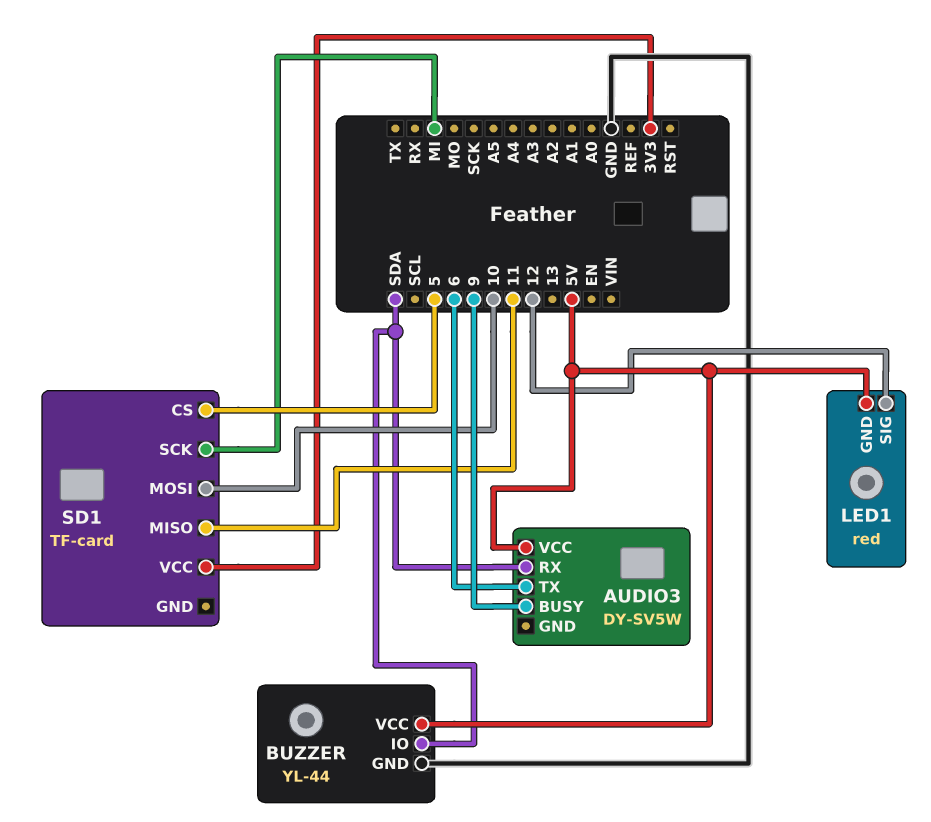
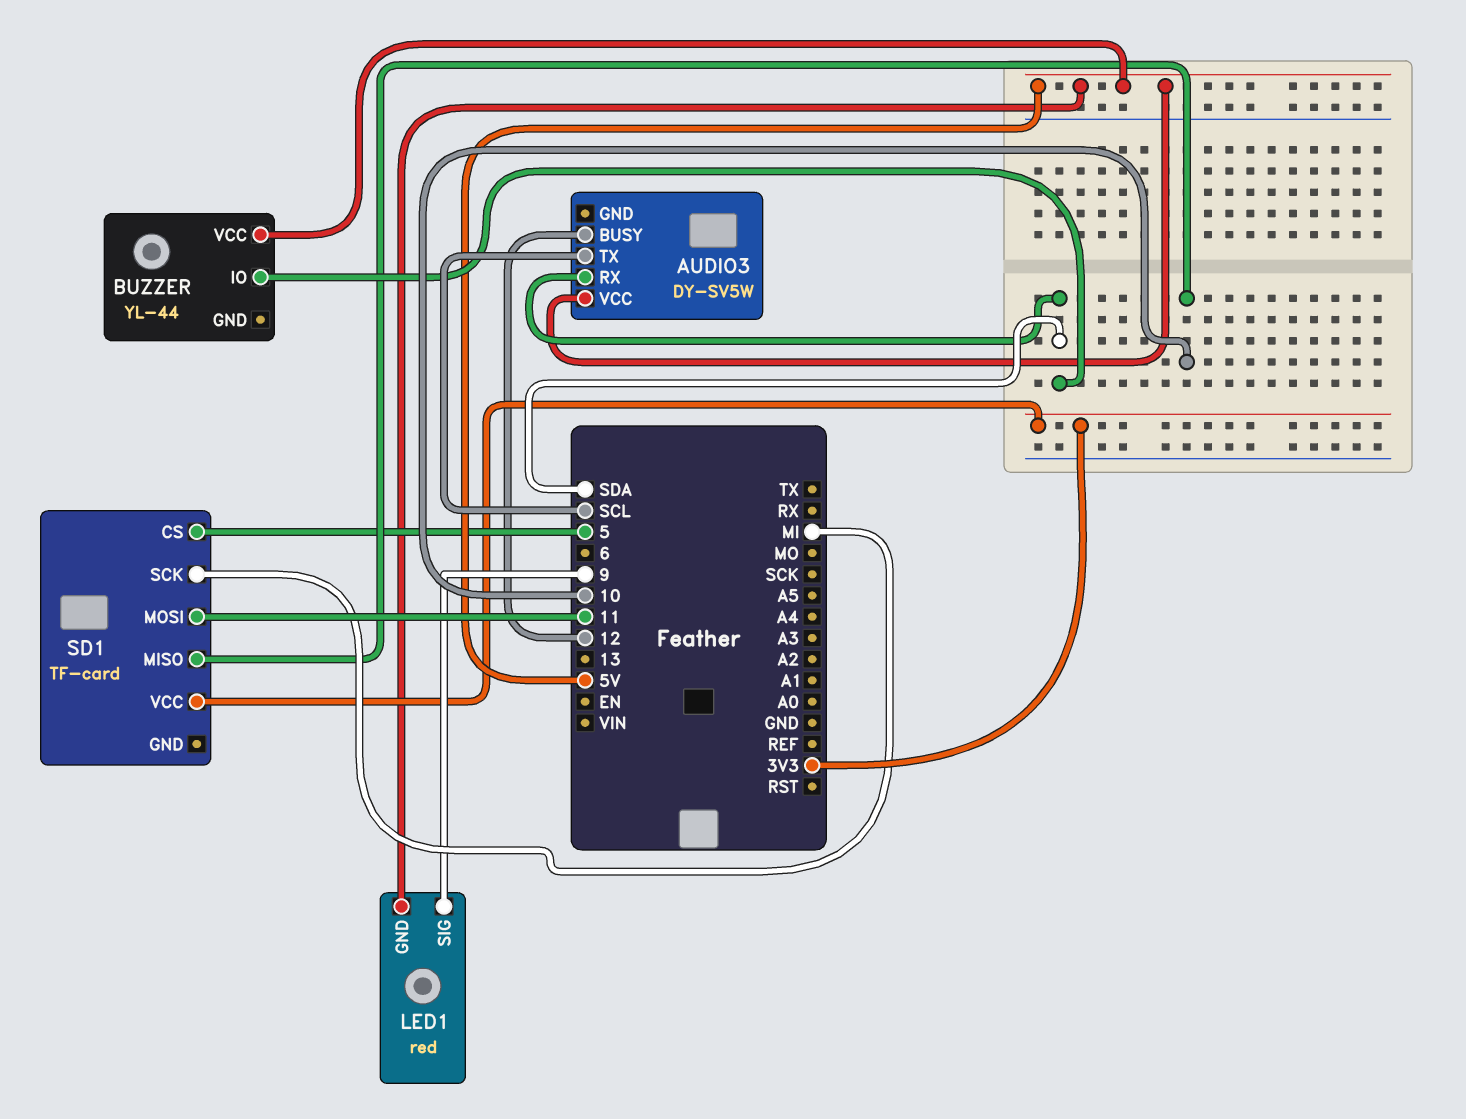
AUDIO3 pin BUSY: 9 -> 12
AUDIO3 pin TX: 6 -> SCL
BUZZER pin GND: GND -> none
LED1 pin SIG: 12 -> 9
SD1 pin MISO: 11 -> 10
SD1 pin MOSI: 10 -> 11

